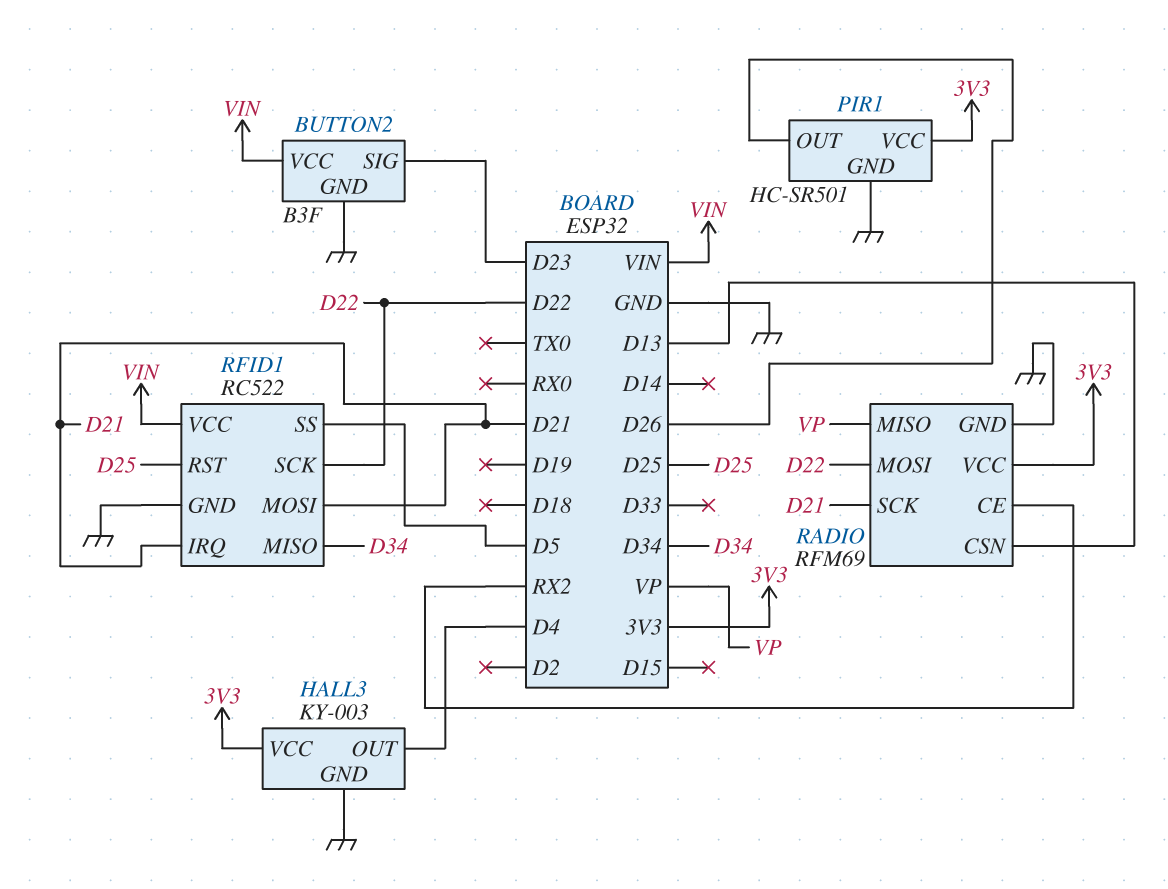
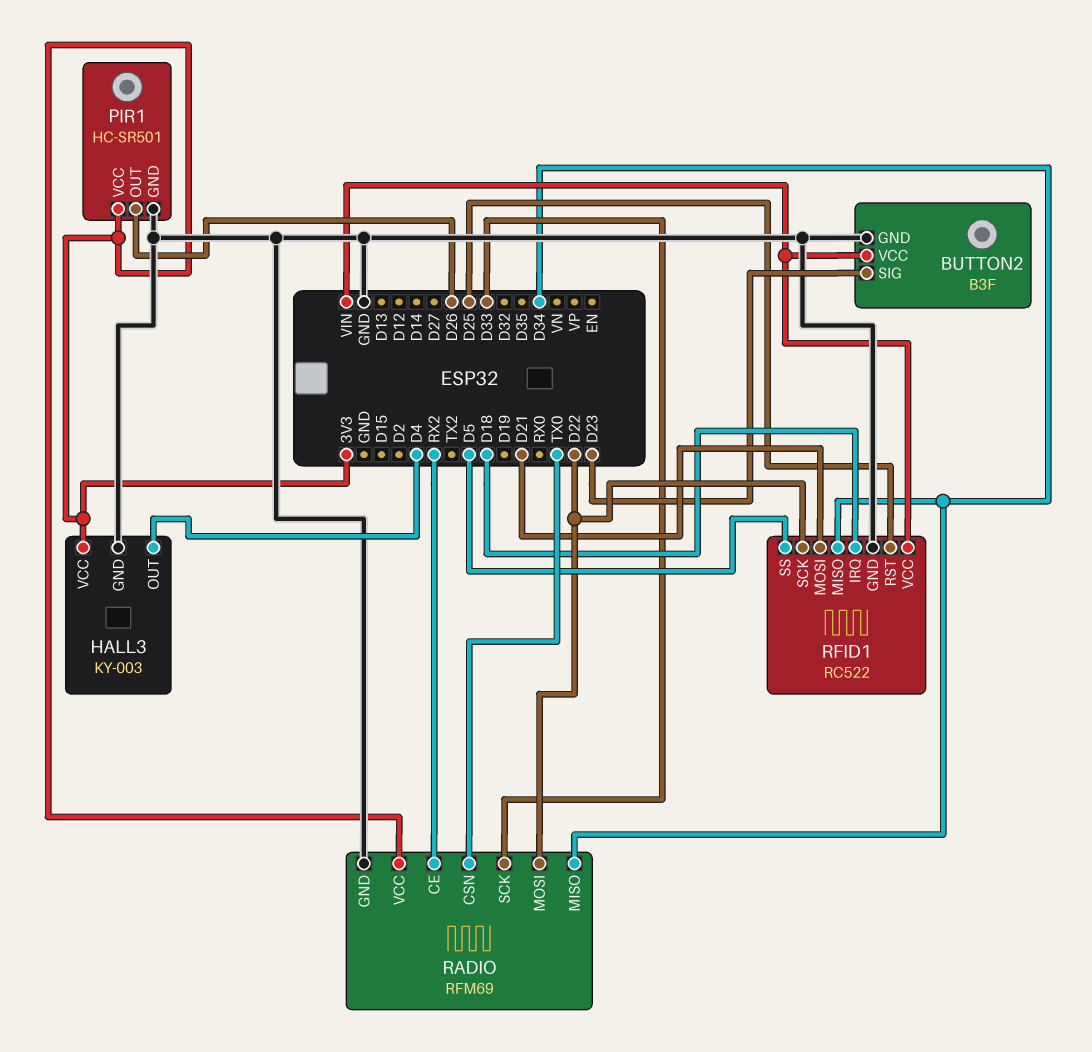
RADIO pin CSN: D13 -> TX0
RADIO pin MISO: VP -> D34
RADIO pin SCK: D21 -> D33
RFID1 pin IRQ: D21 -> D18

